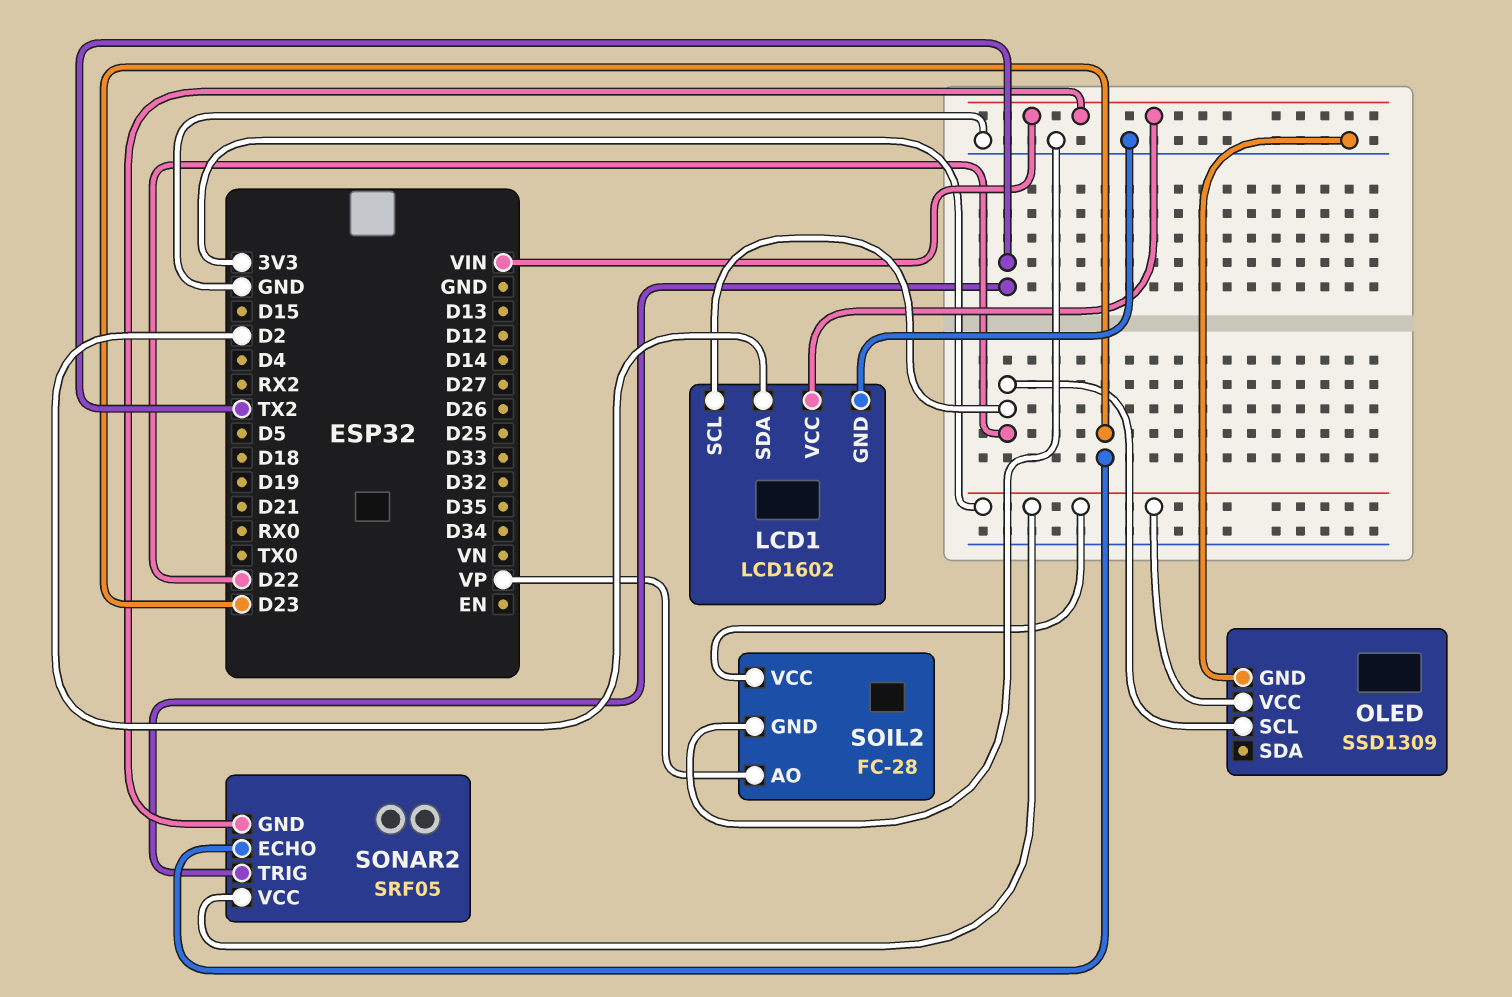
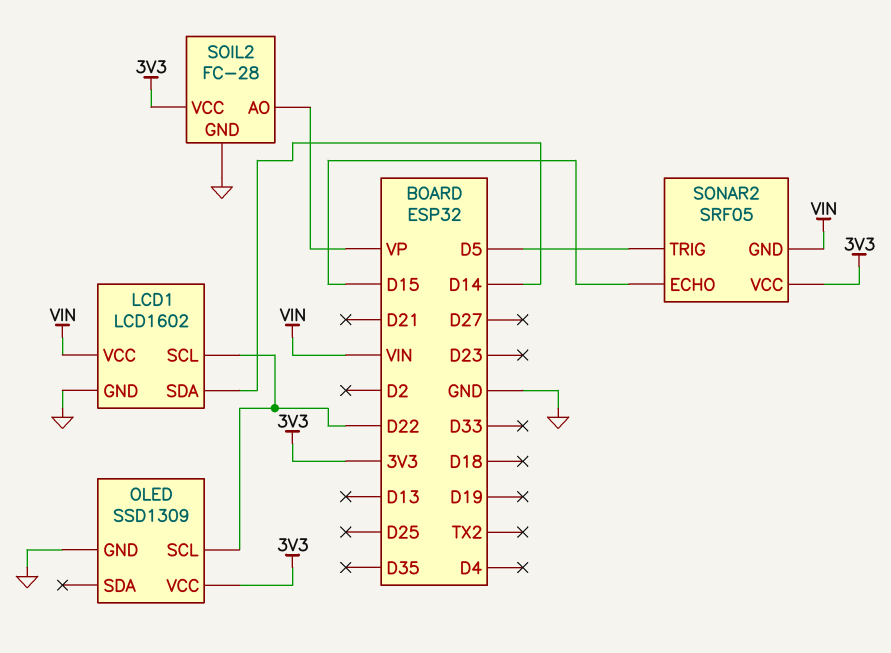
LCD1 pin SDA: D2 -> D14
SONAR2 pin ECHO: D23 -> D15
SONAR2 pin TRIG: TX2 -> D5

